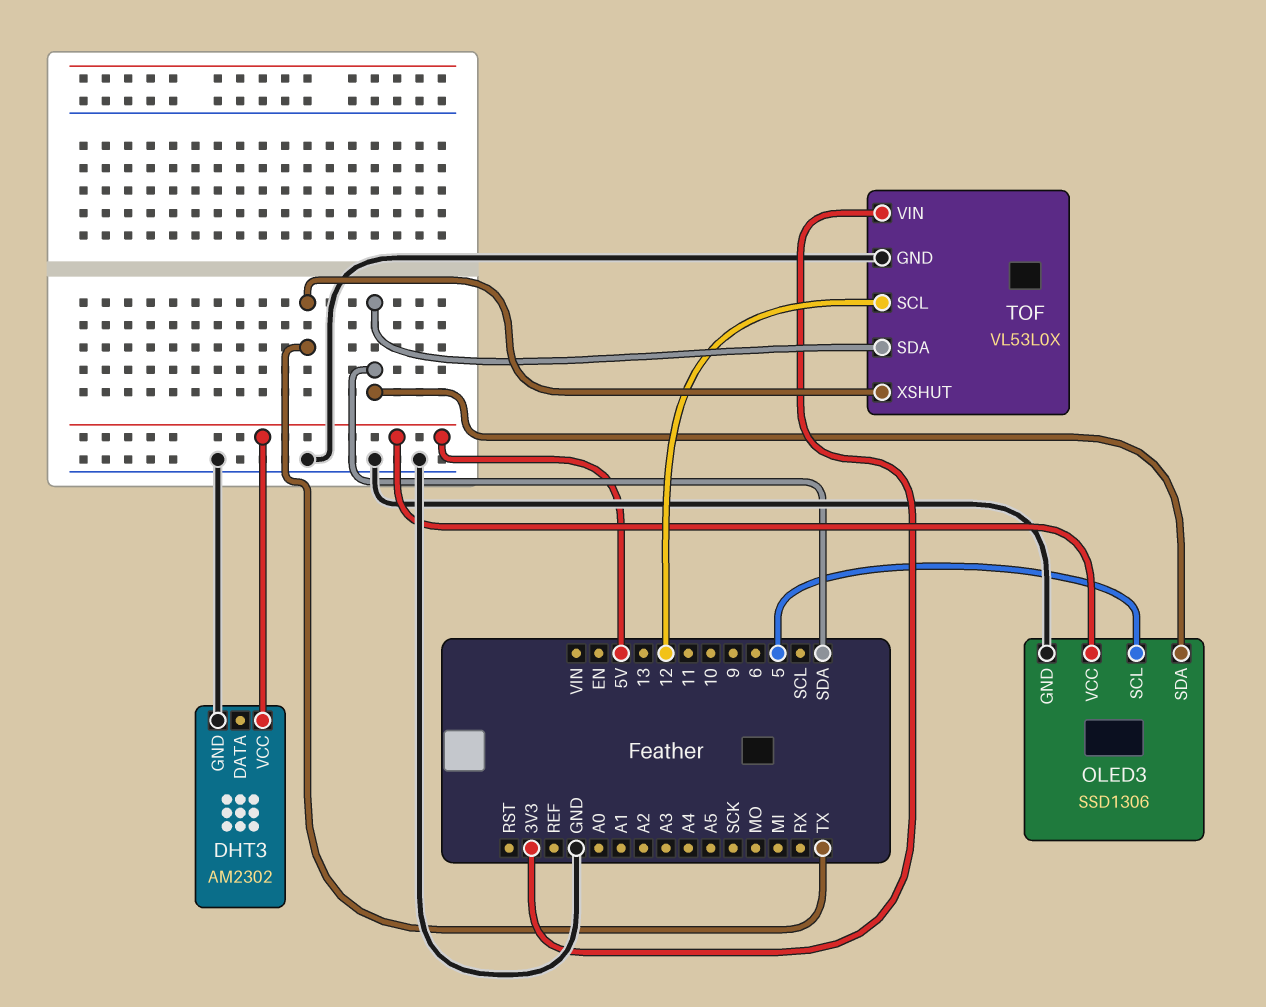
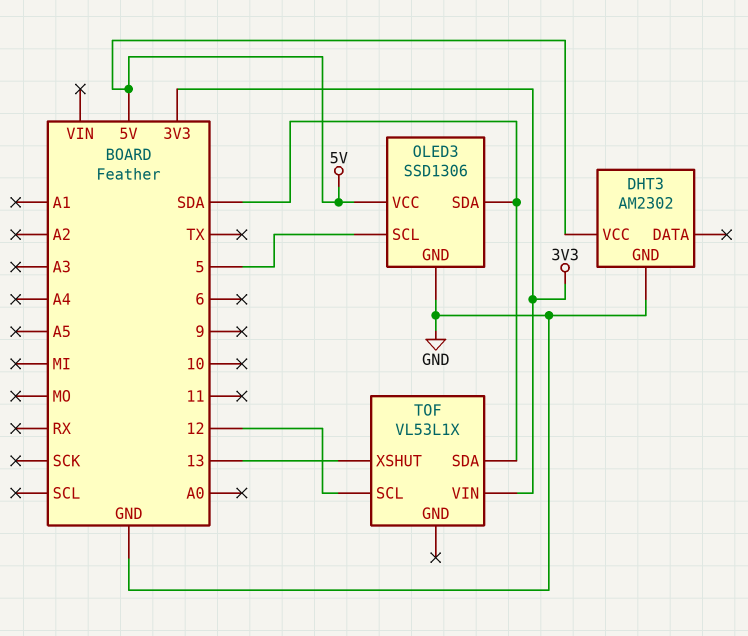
TOF: VL53L0X -> VL53L1X
TOF pin GND: GND -> none
TOF pin XSHUT: TX -> 13

